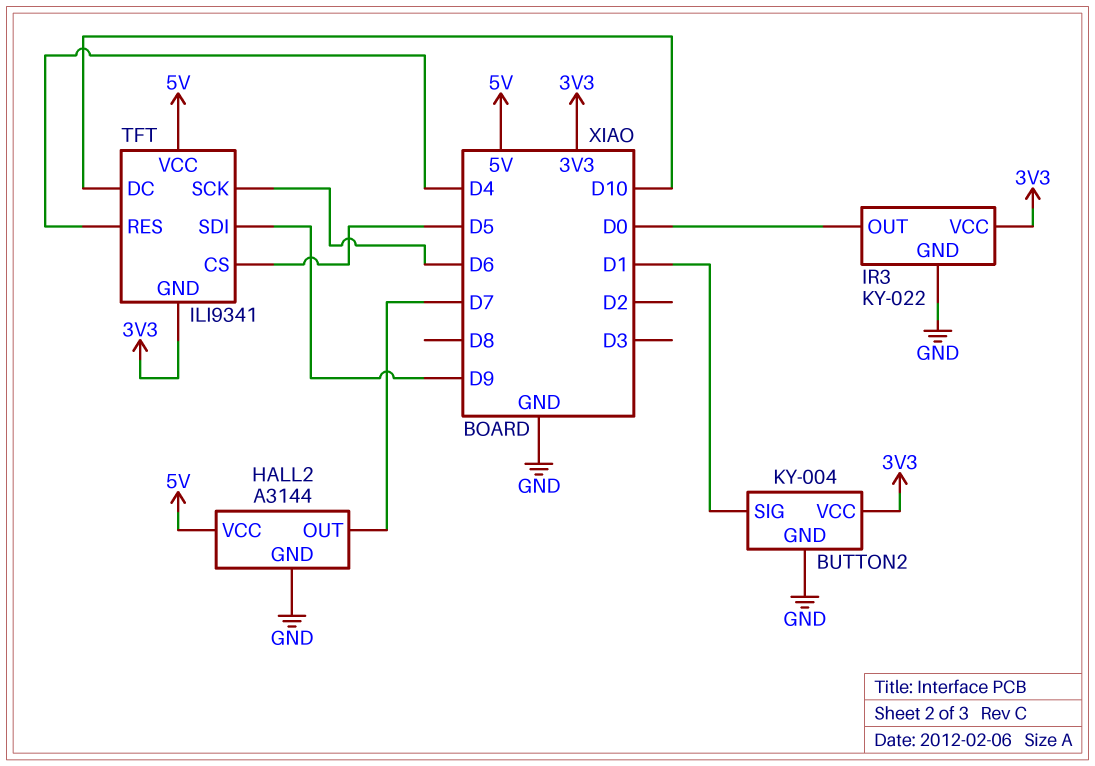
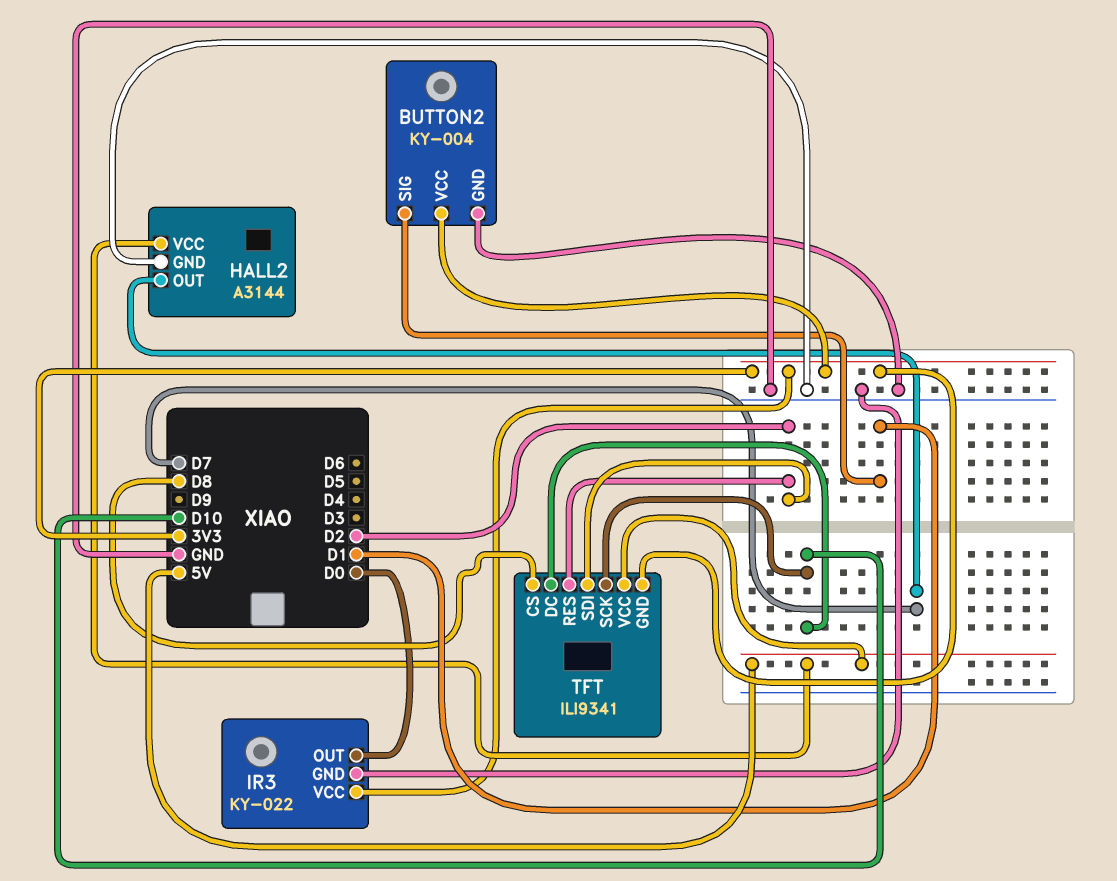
TFT pin CS: D5 -> D8
TFT pin RES: D4 -> D2
TFT pin SCK: D6 -> D10
TFT pin SDI: D9 -> D2

